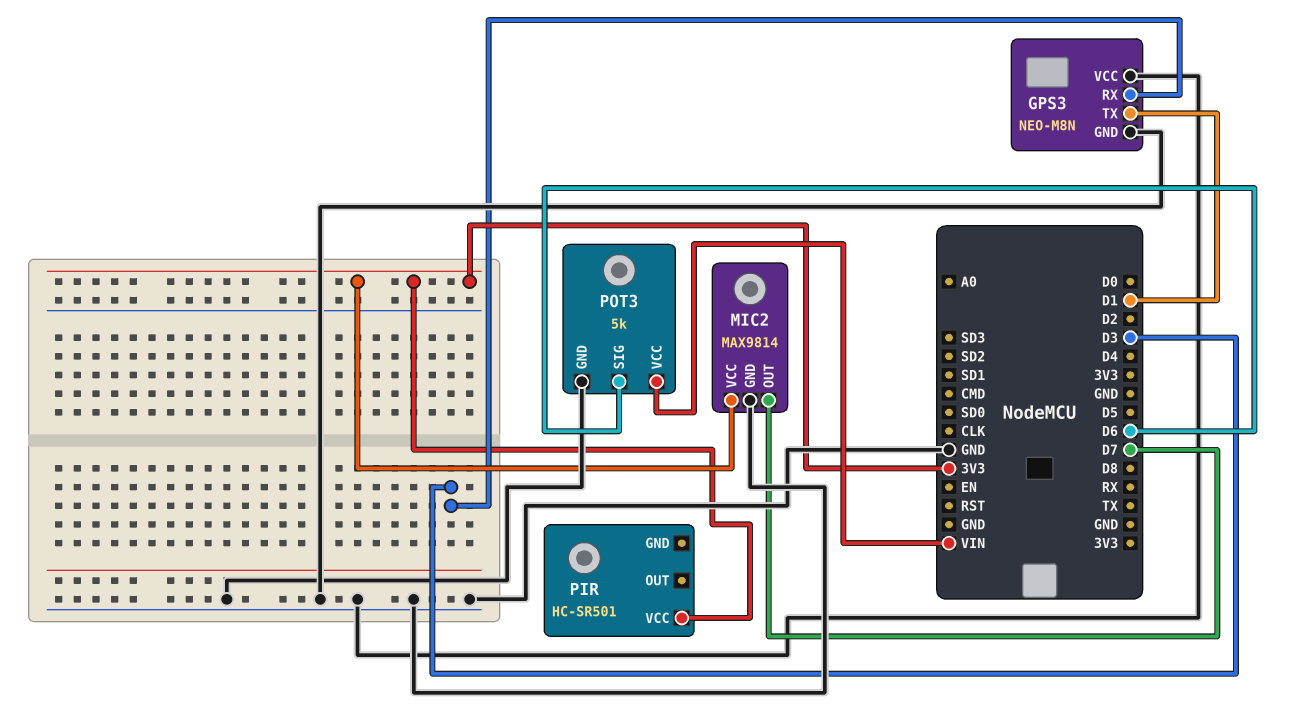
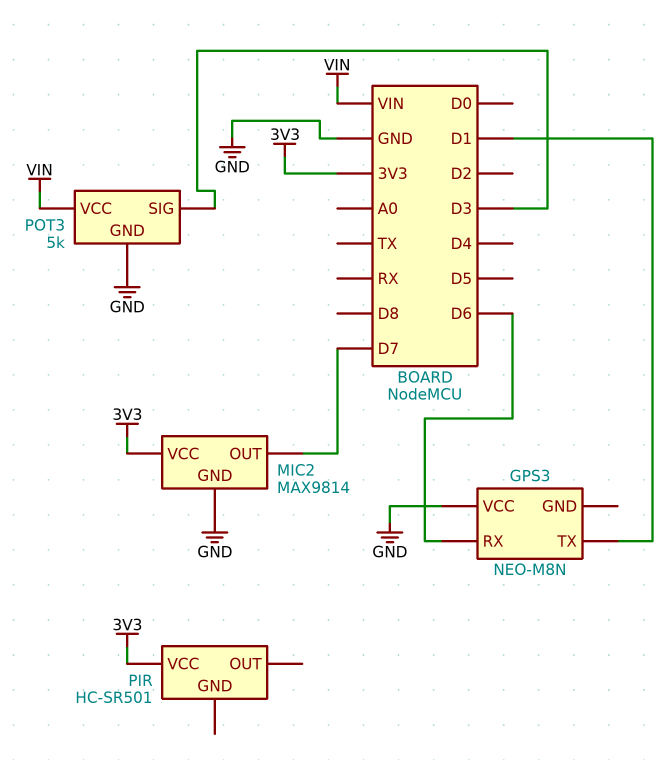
GPS3 pin GND: GND -> none
GPS3 pin RX: D3 -> D6
POT3 pin SIG: D6 -> D3

